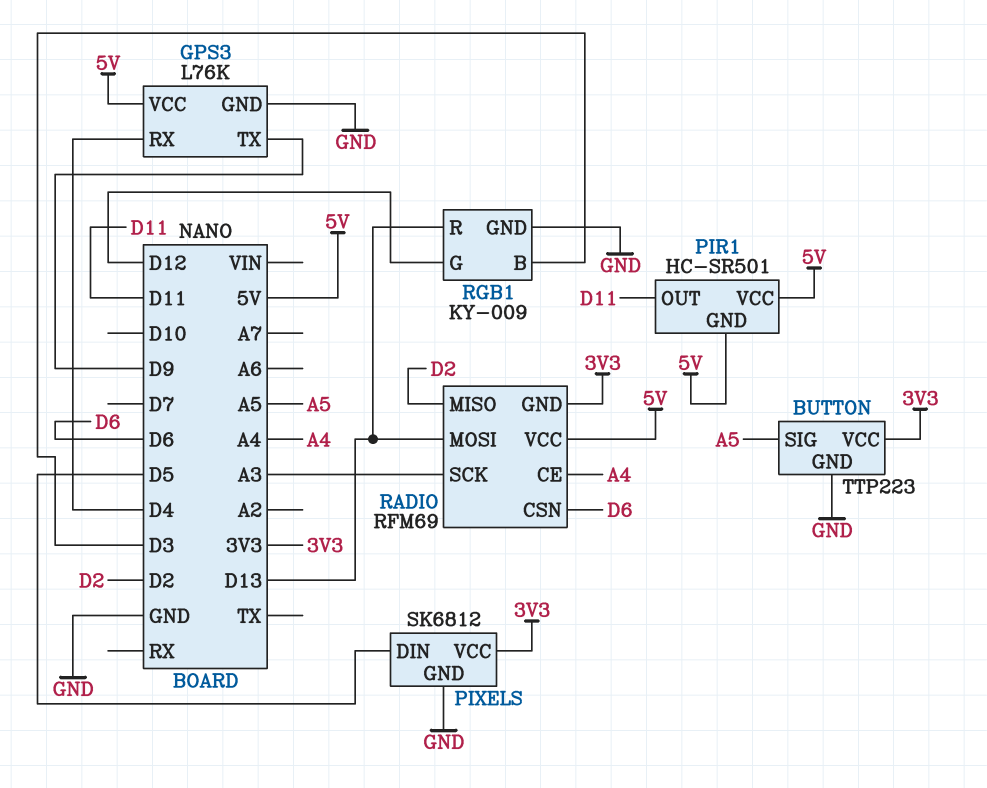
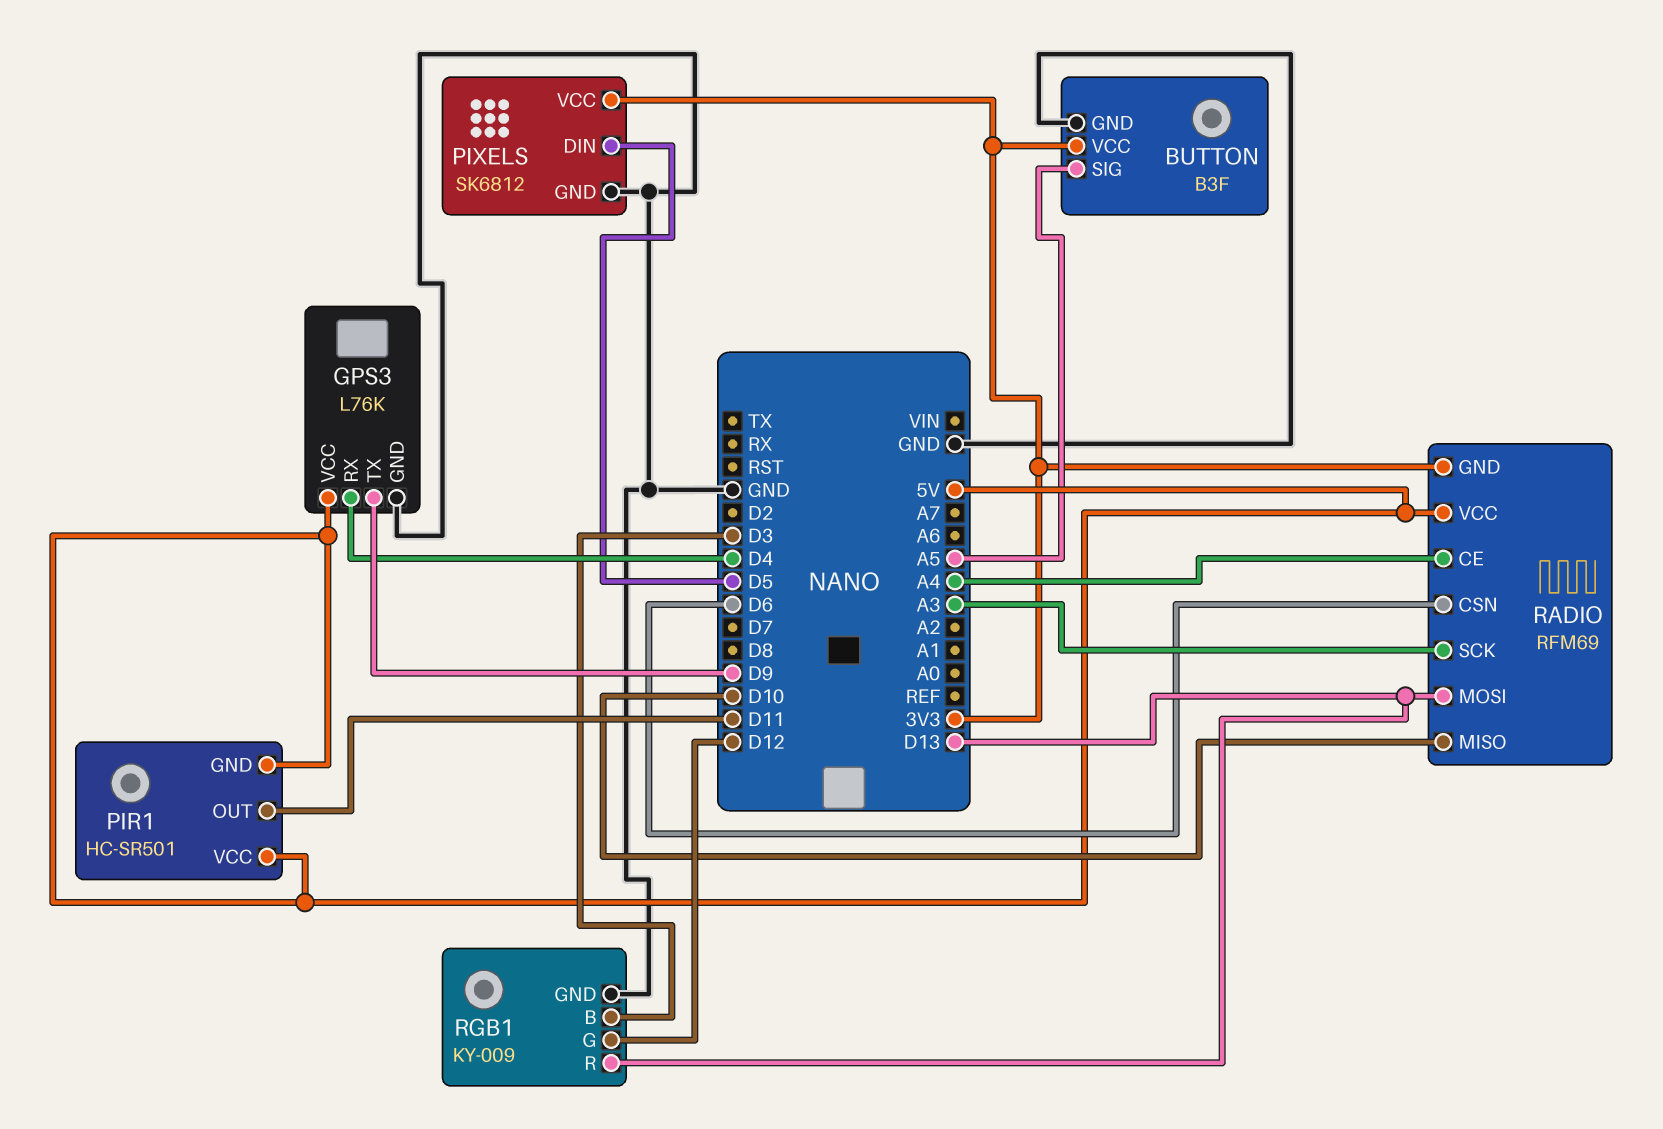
BUTTON: TTP223 -> B3F
RADIO pin MISO: D2 -> D10

